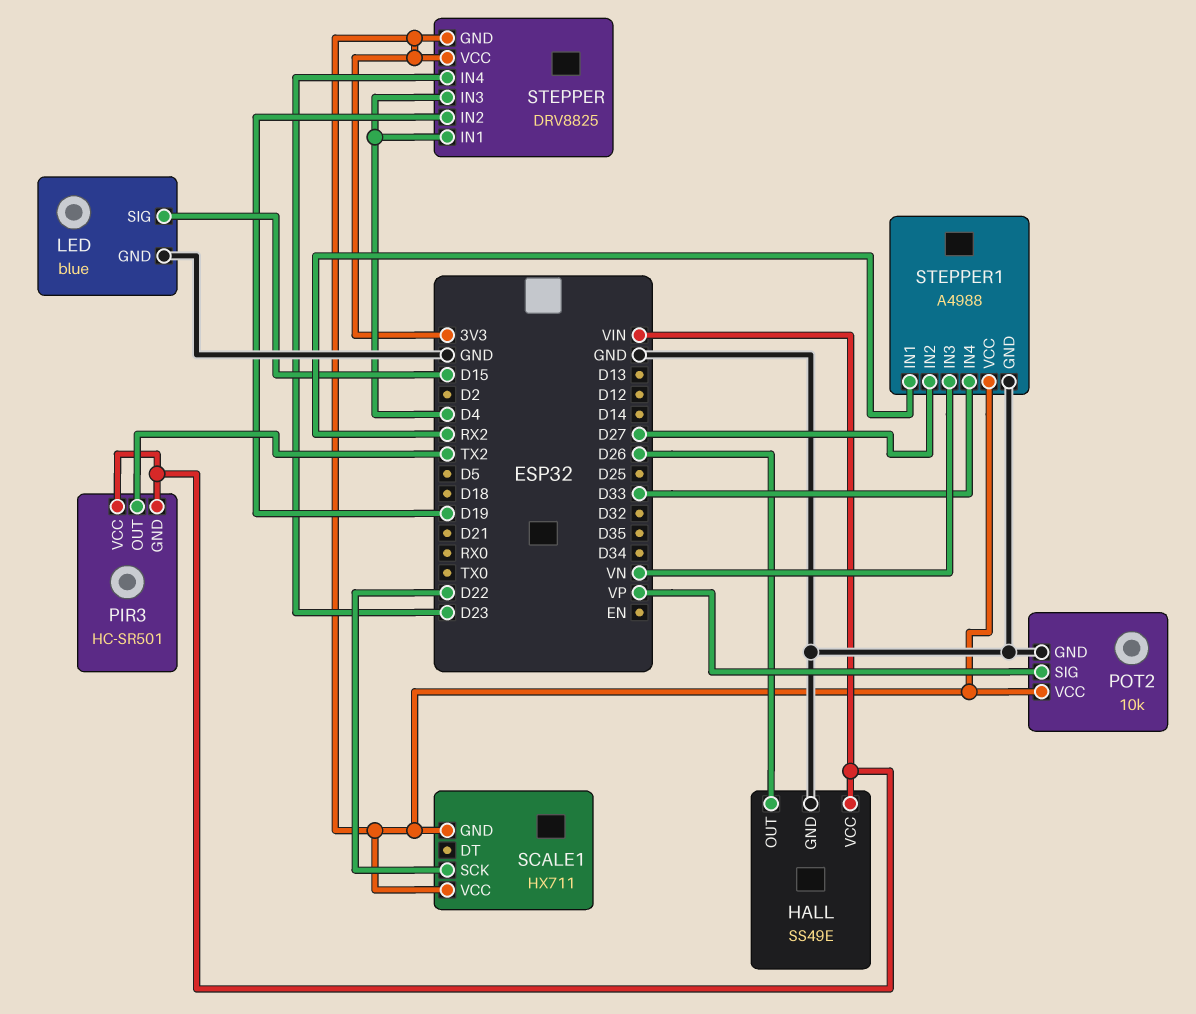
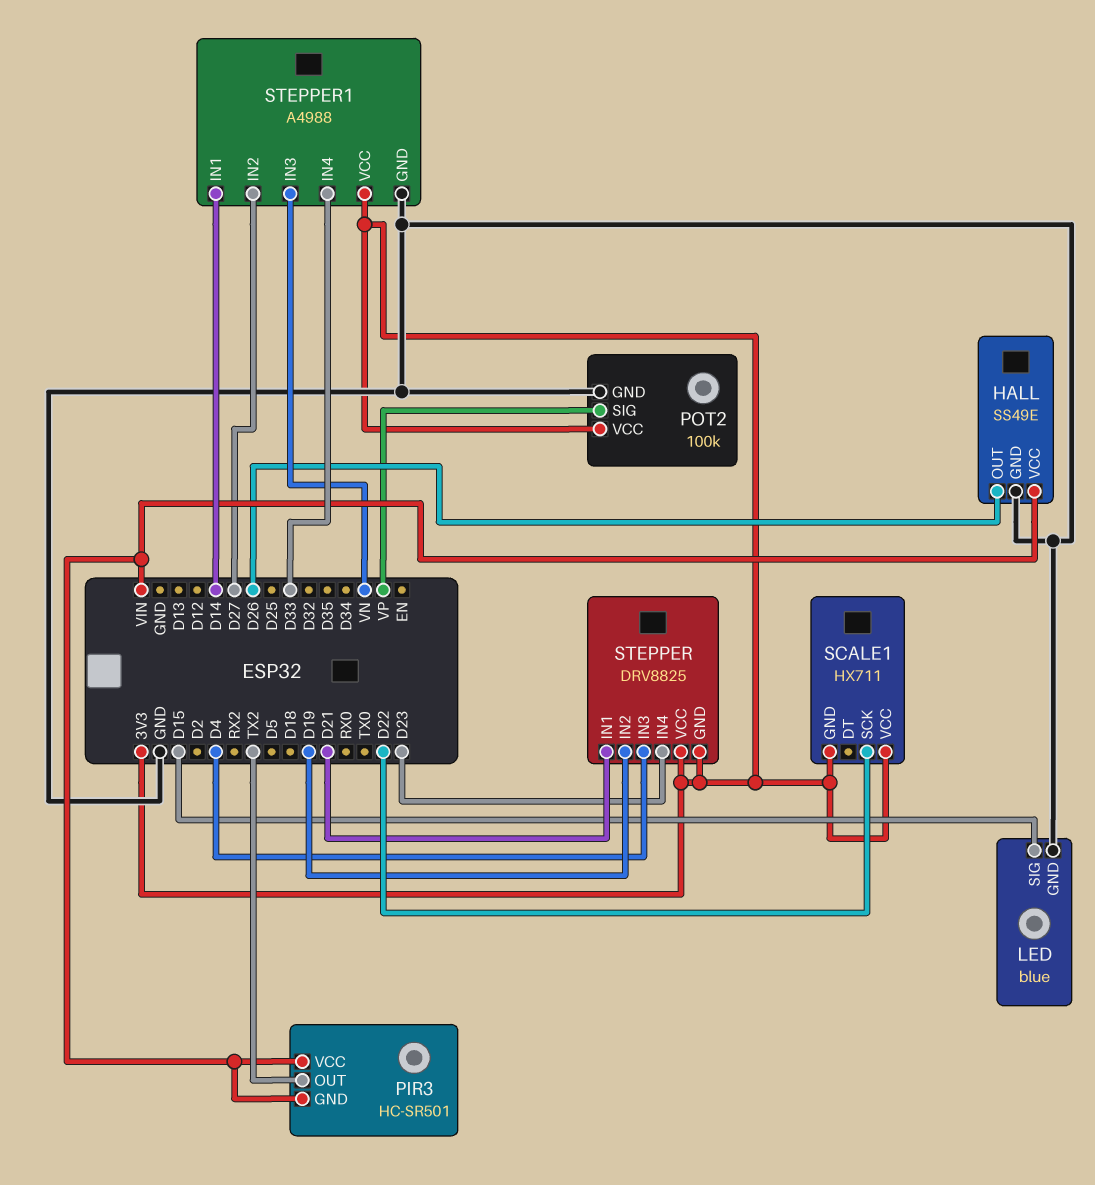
POT2: 10k -> 100k
STEPPER pin IN1: D4 -> D21
STEPPER1 pin IN1: RX2 -> D14

